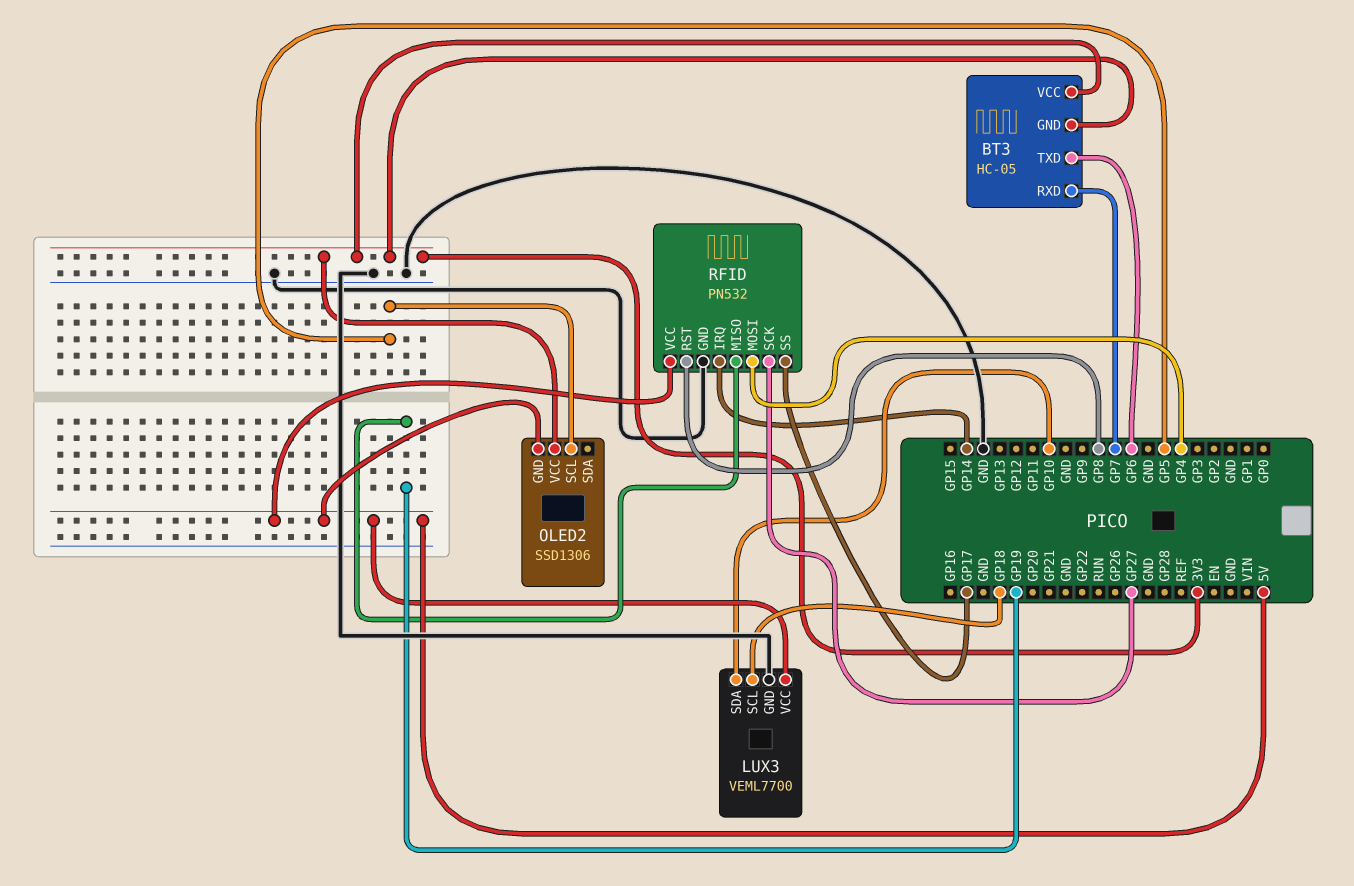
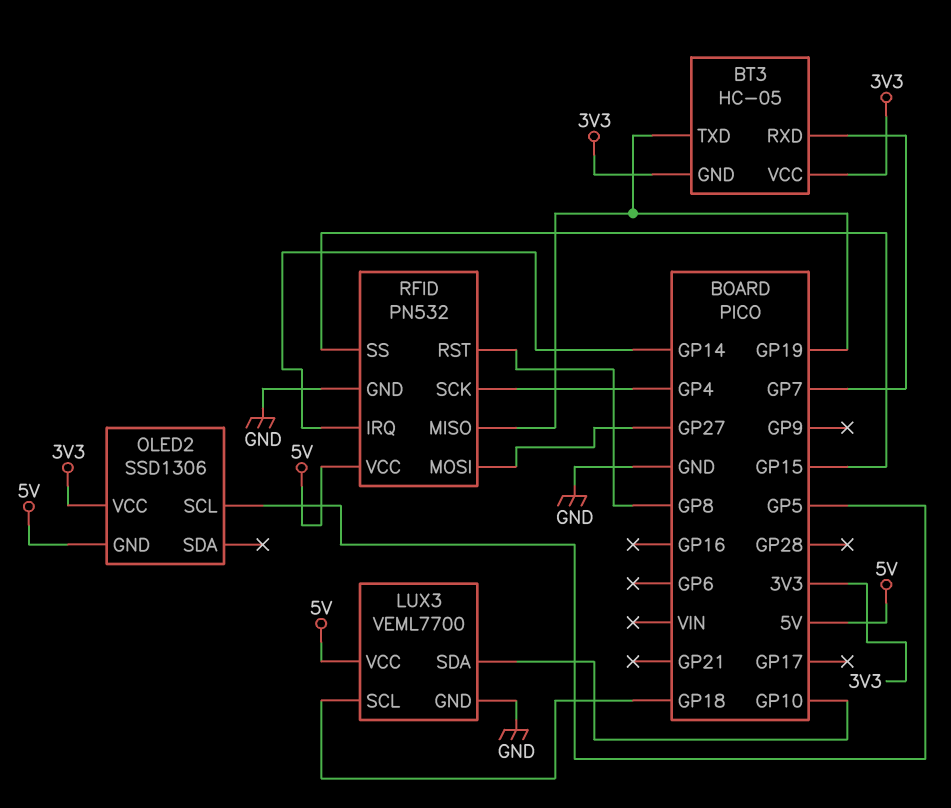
BT3 pin TXD: GP6 -> GP19
RFID pin MOSI: GP4 -> GP27
RFID pin SCK: GP27 -> GP4
RFID pin SS: GP17 -> GP15

